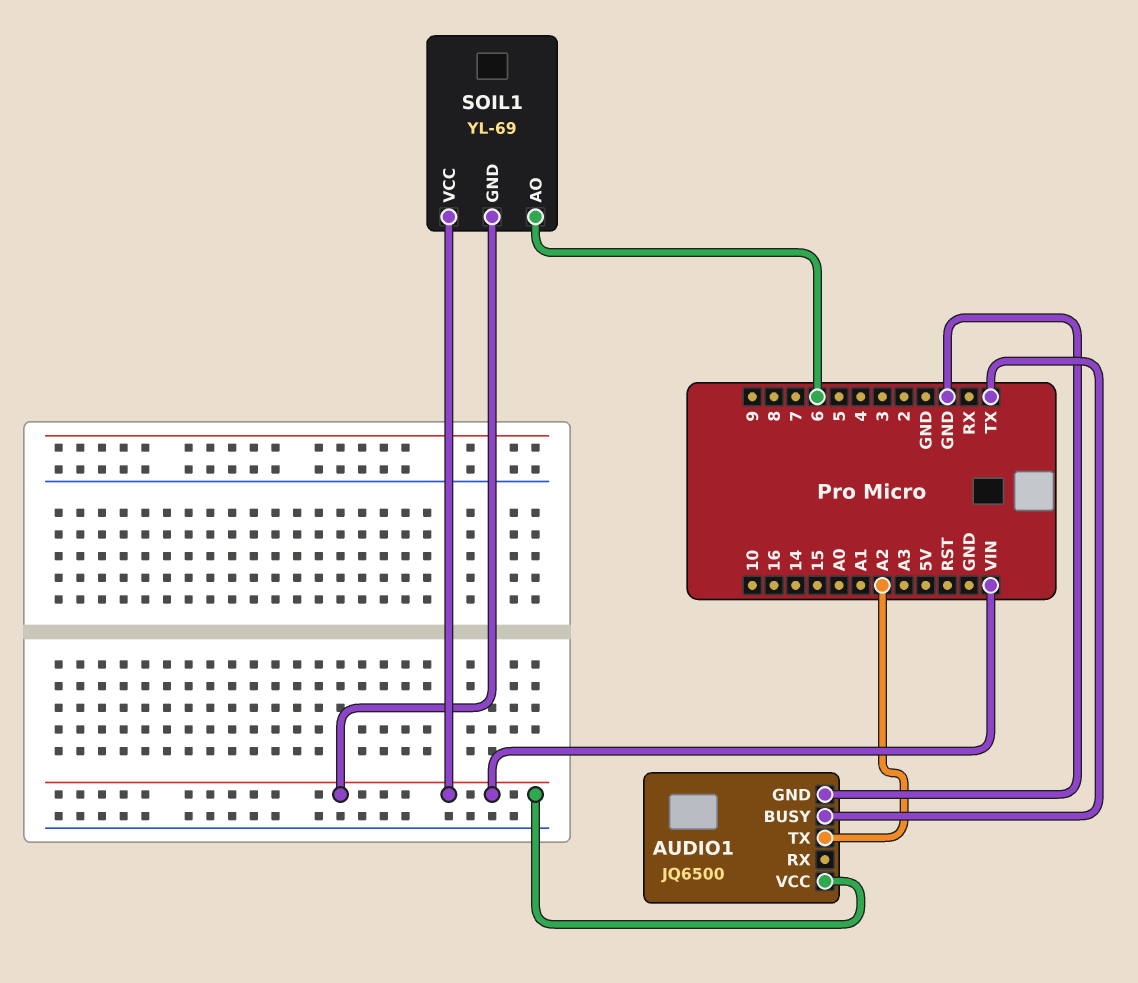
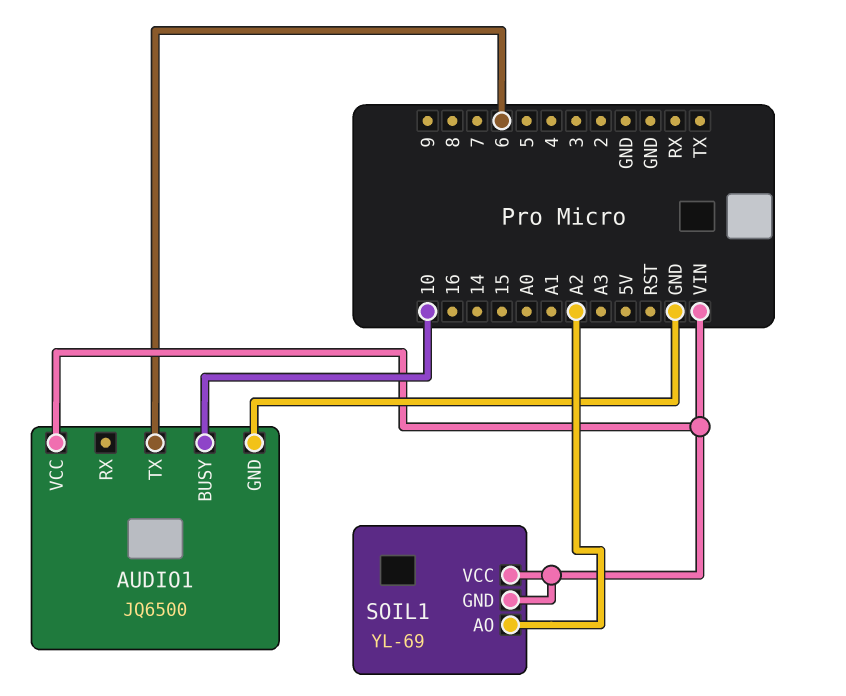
AUDIO1 pin BUSY: TX -> 10
AUDIO1 pin TX: A2 -> 6
SOIL1 pin AO: 6 -> A2

